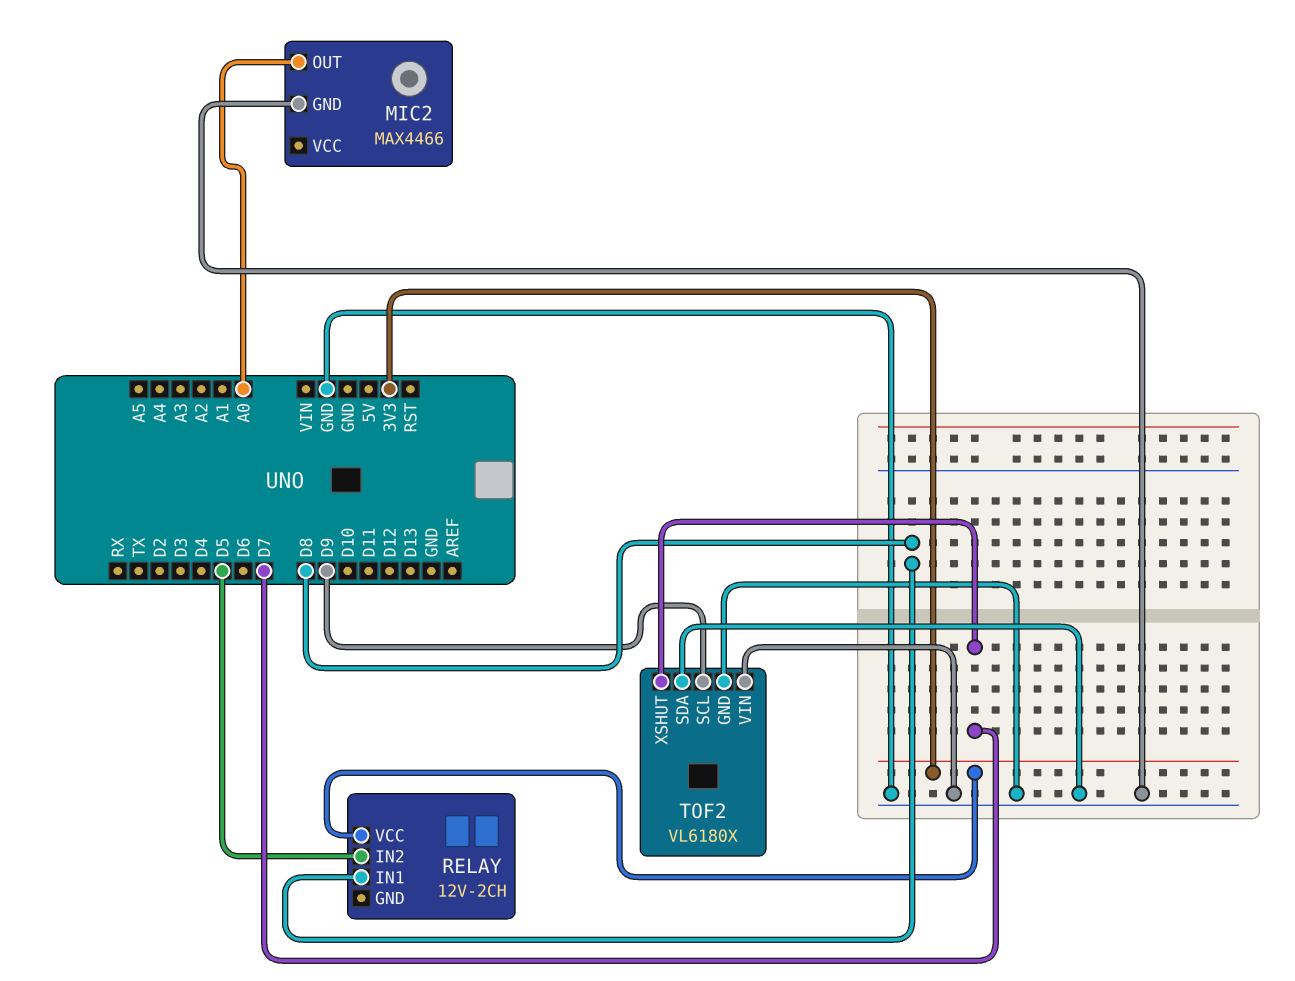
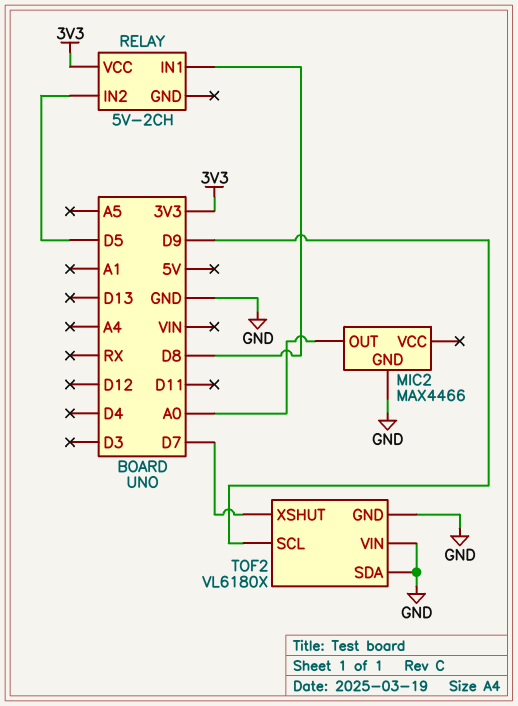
RELAY: 12V-2CH -> 5V-2CH

